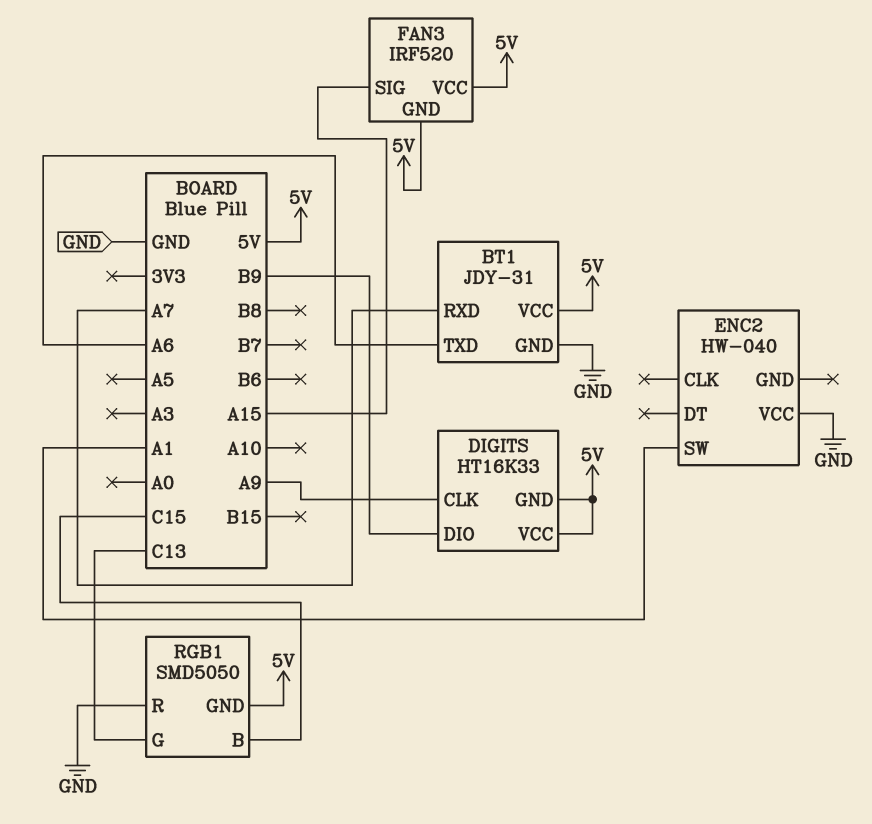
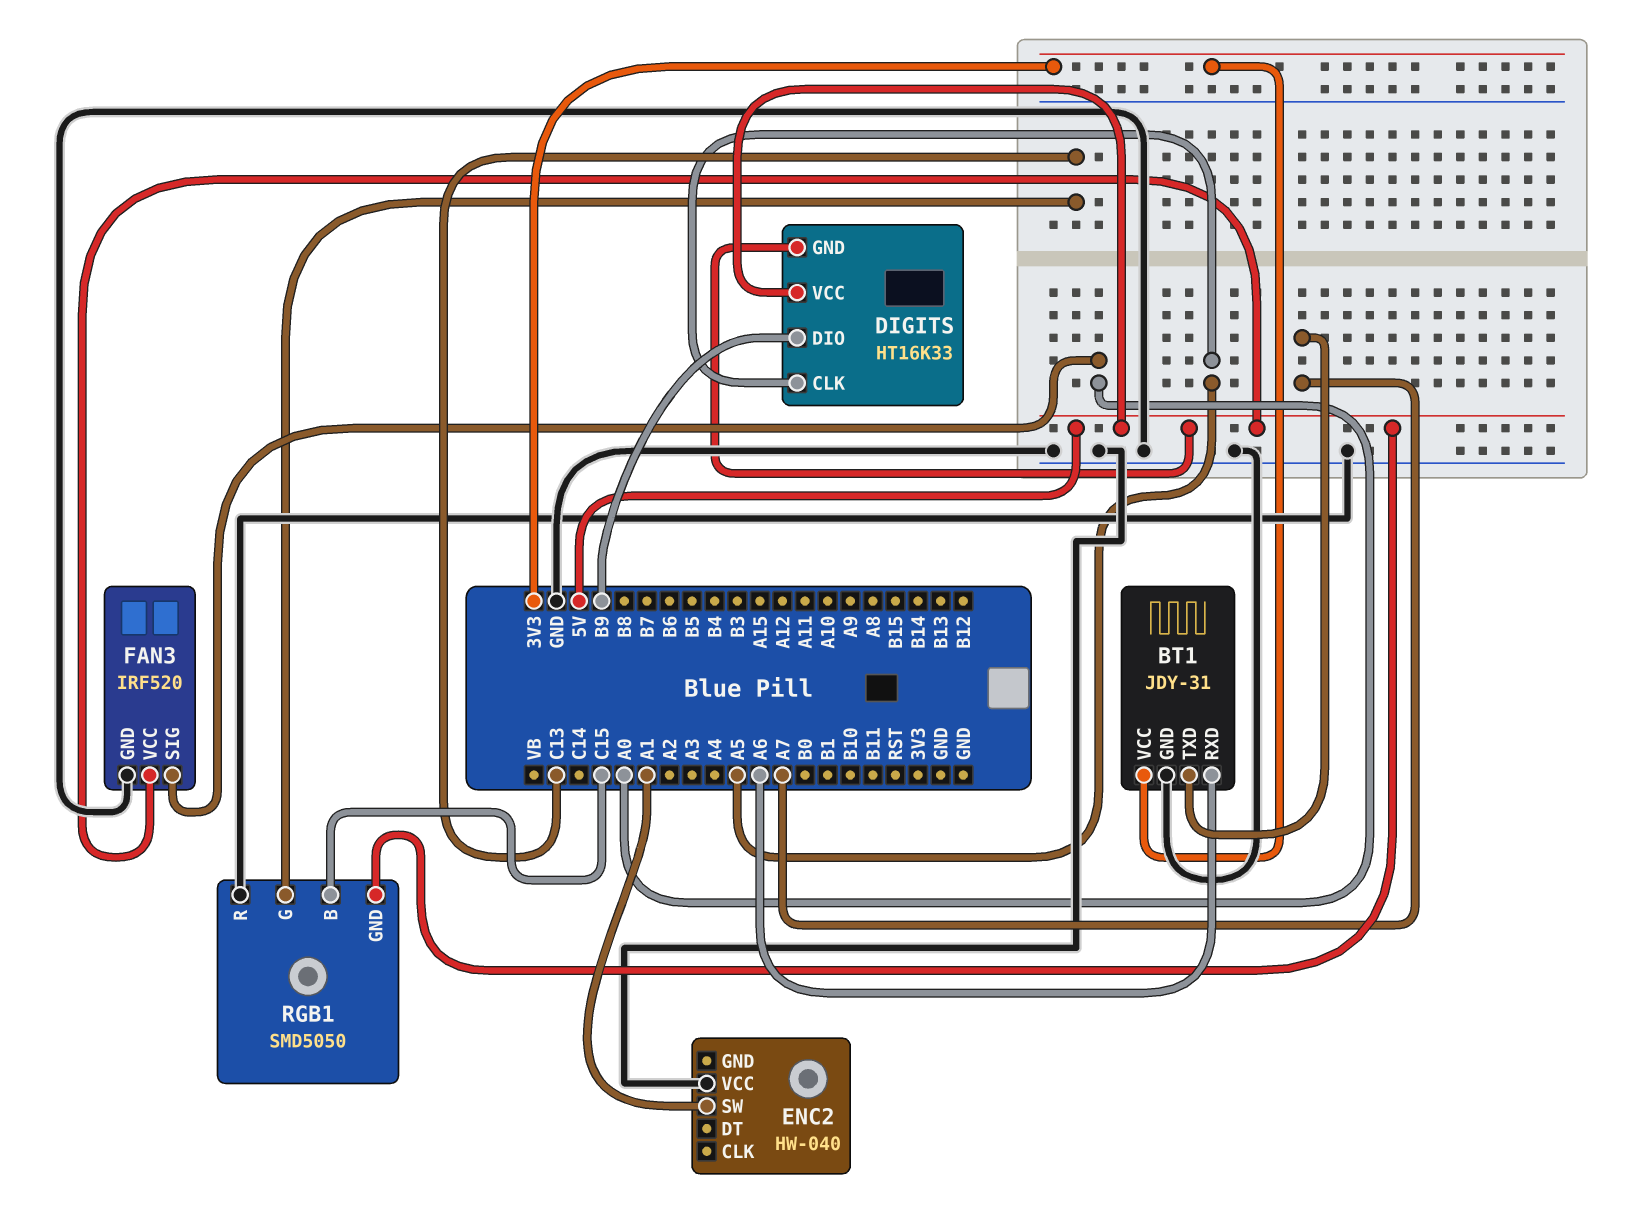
BT1 pin RXD: A7 -> A6
BT1 pin TXD: A6 -> A7
BT1 pin VCC: 5V -> 3V3
DIGITS pin CLK: A9 -> A5
FAN3 pin GND: 5V -> GND
FAN3 pin SIG: A15 -> A0

